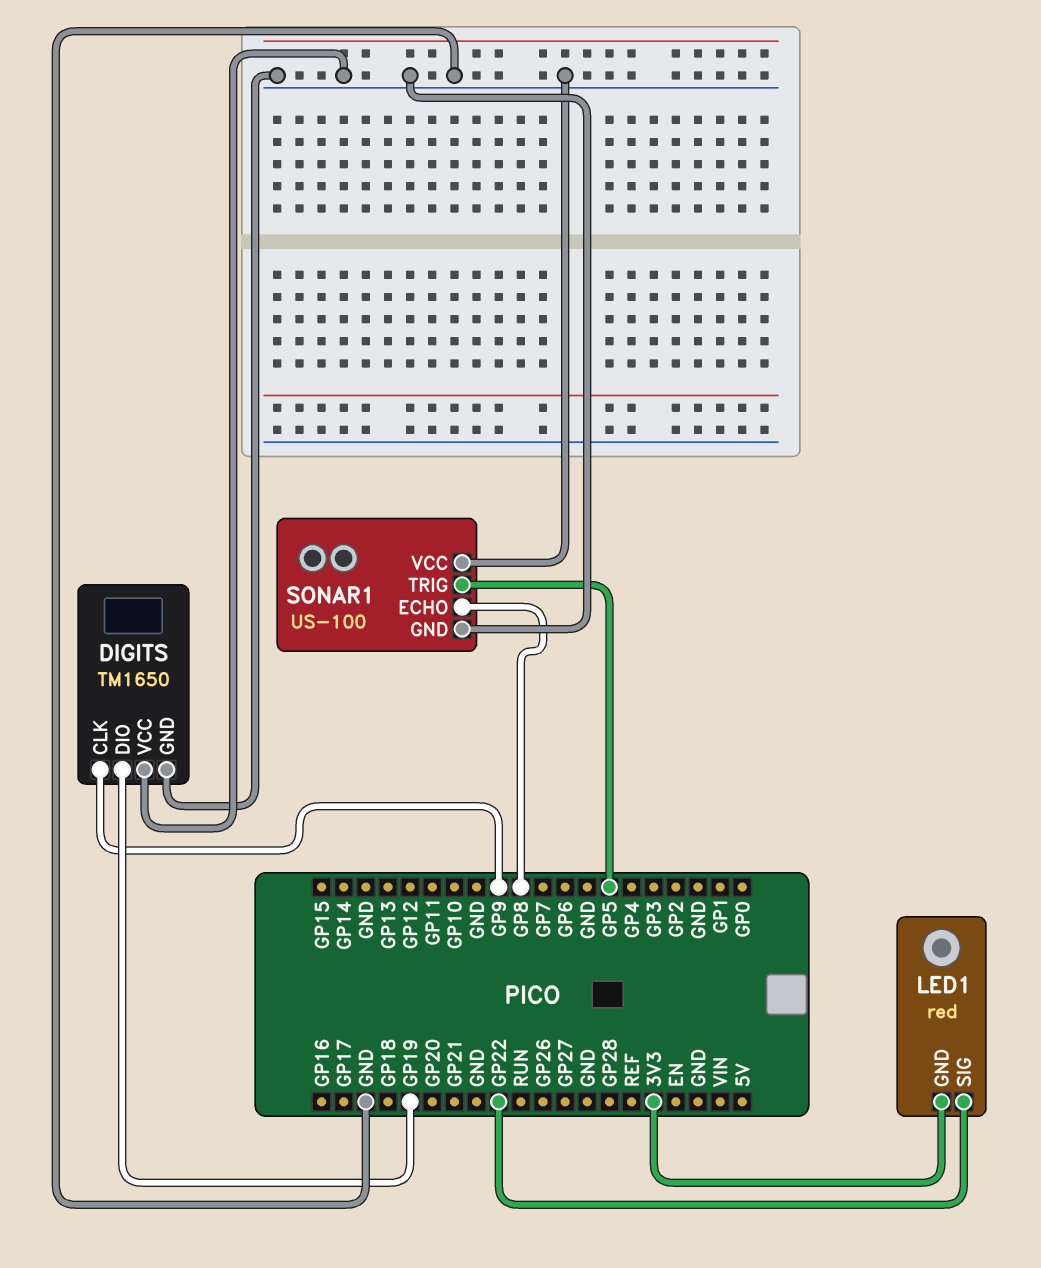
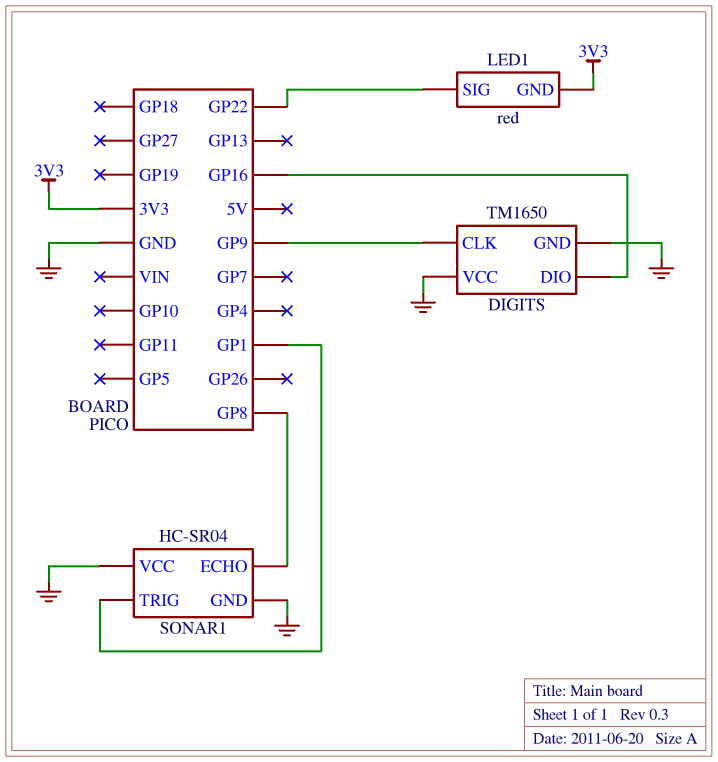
DIGITS pin DIO: GP19 -> GP16
SONAR1: US-100 -> HC-SR04
SONAR1 pin TRIG: GP5 -> GP1

